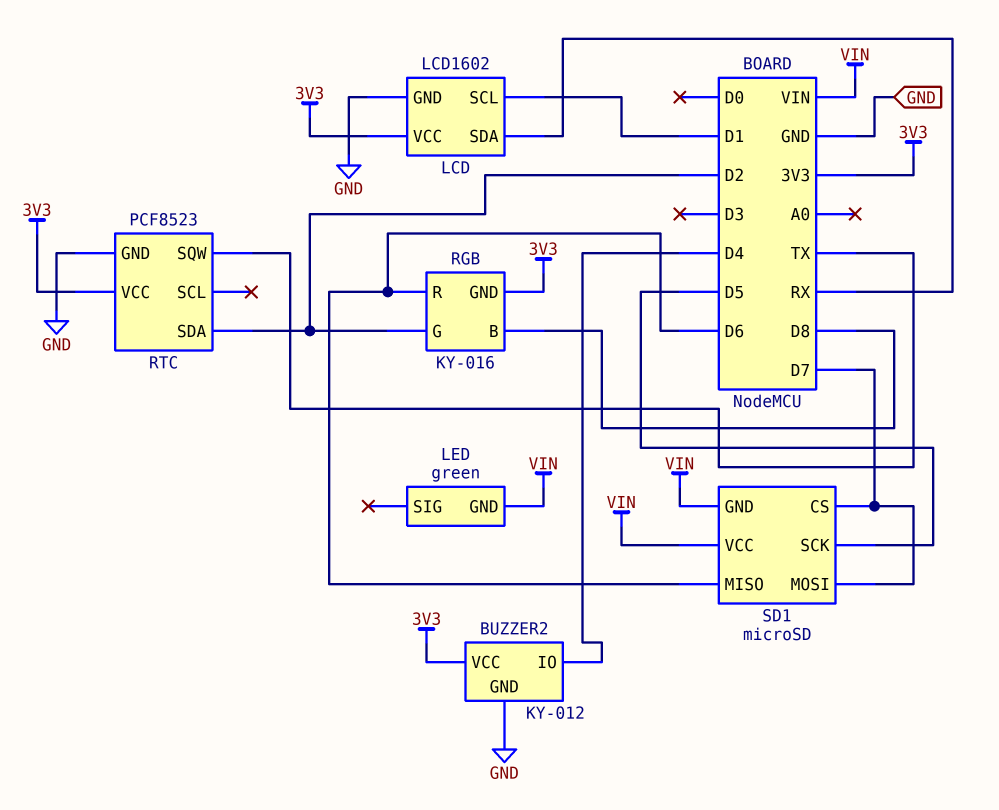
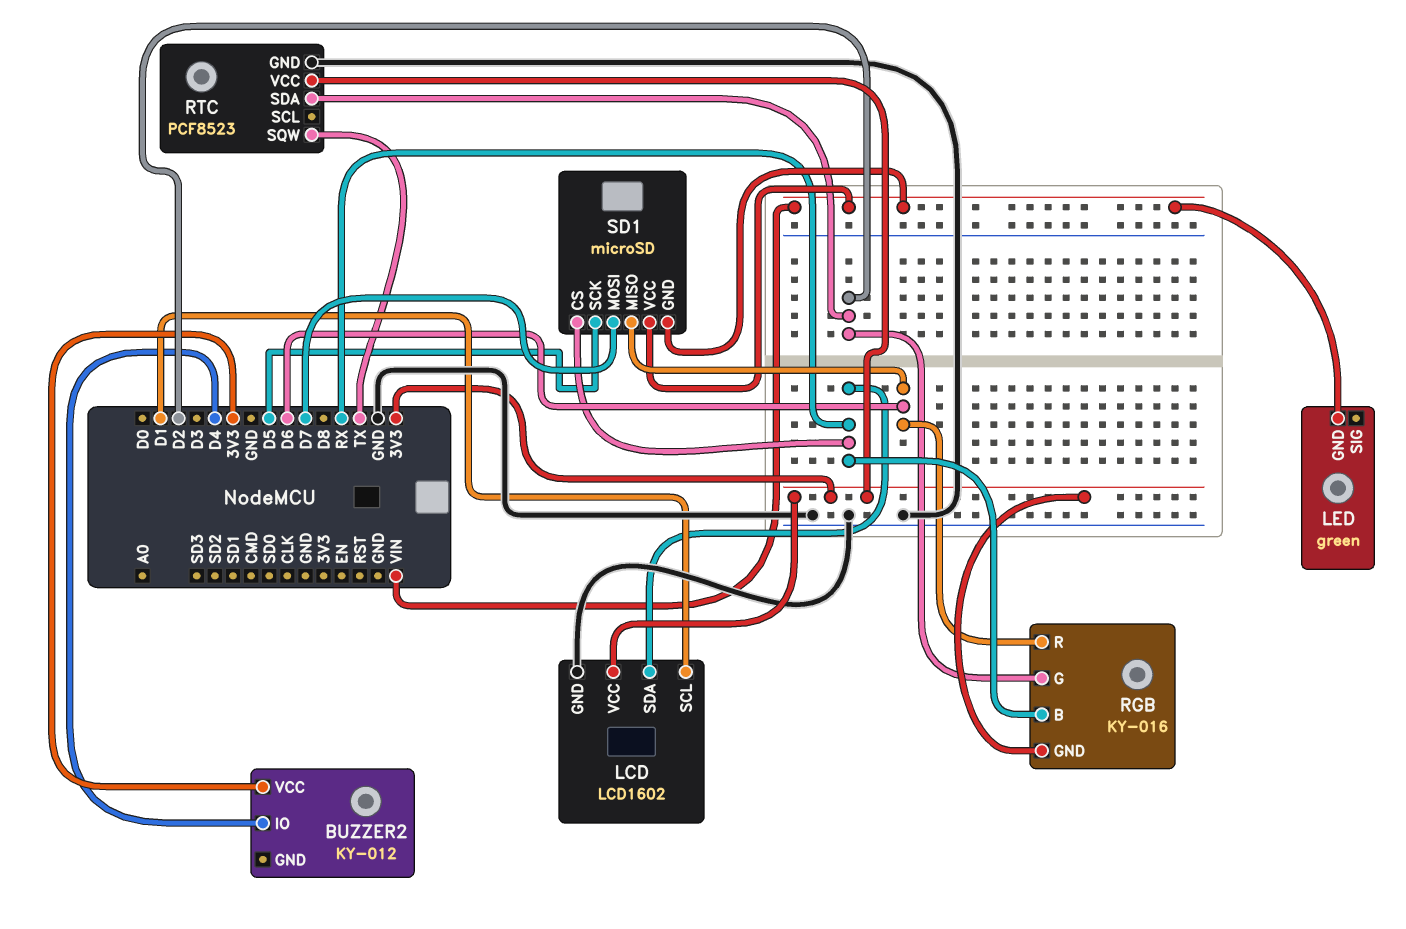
BUZZER2 pin GND: GND -> none
RGB pin B: D8 -> RX
SD1 pin CS: D7 -> RX

